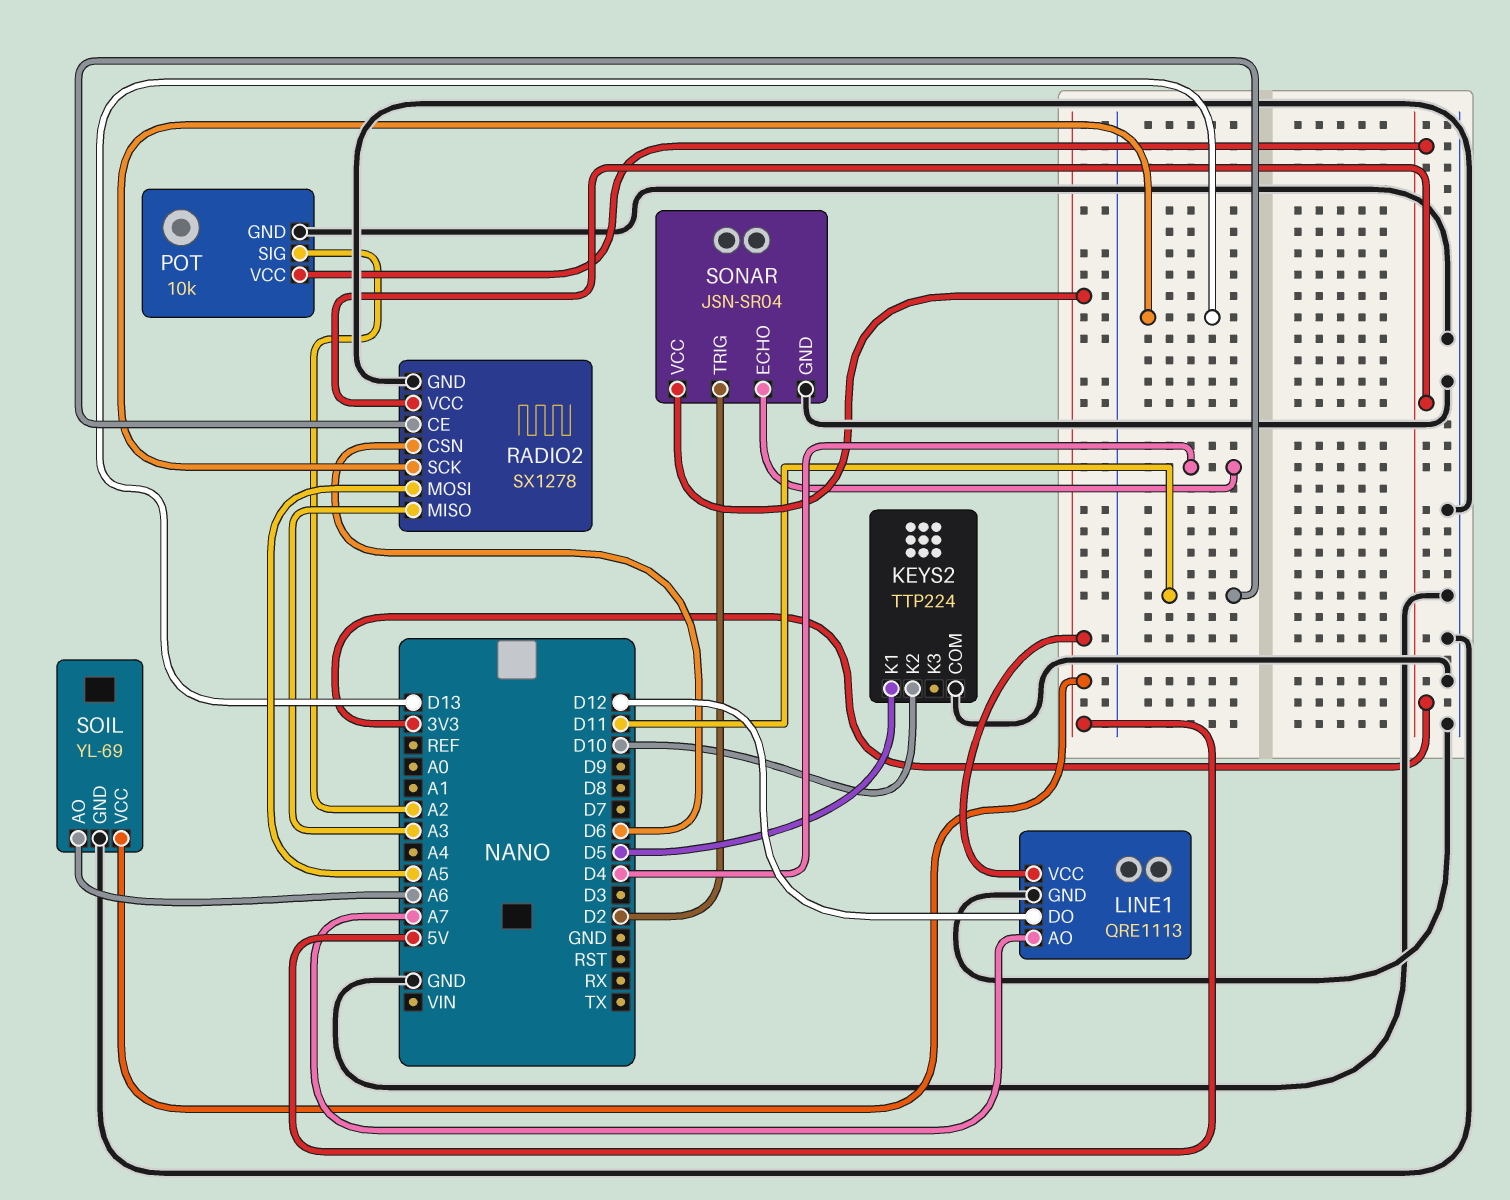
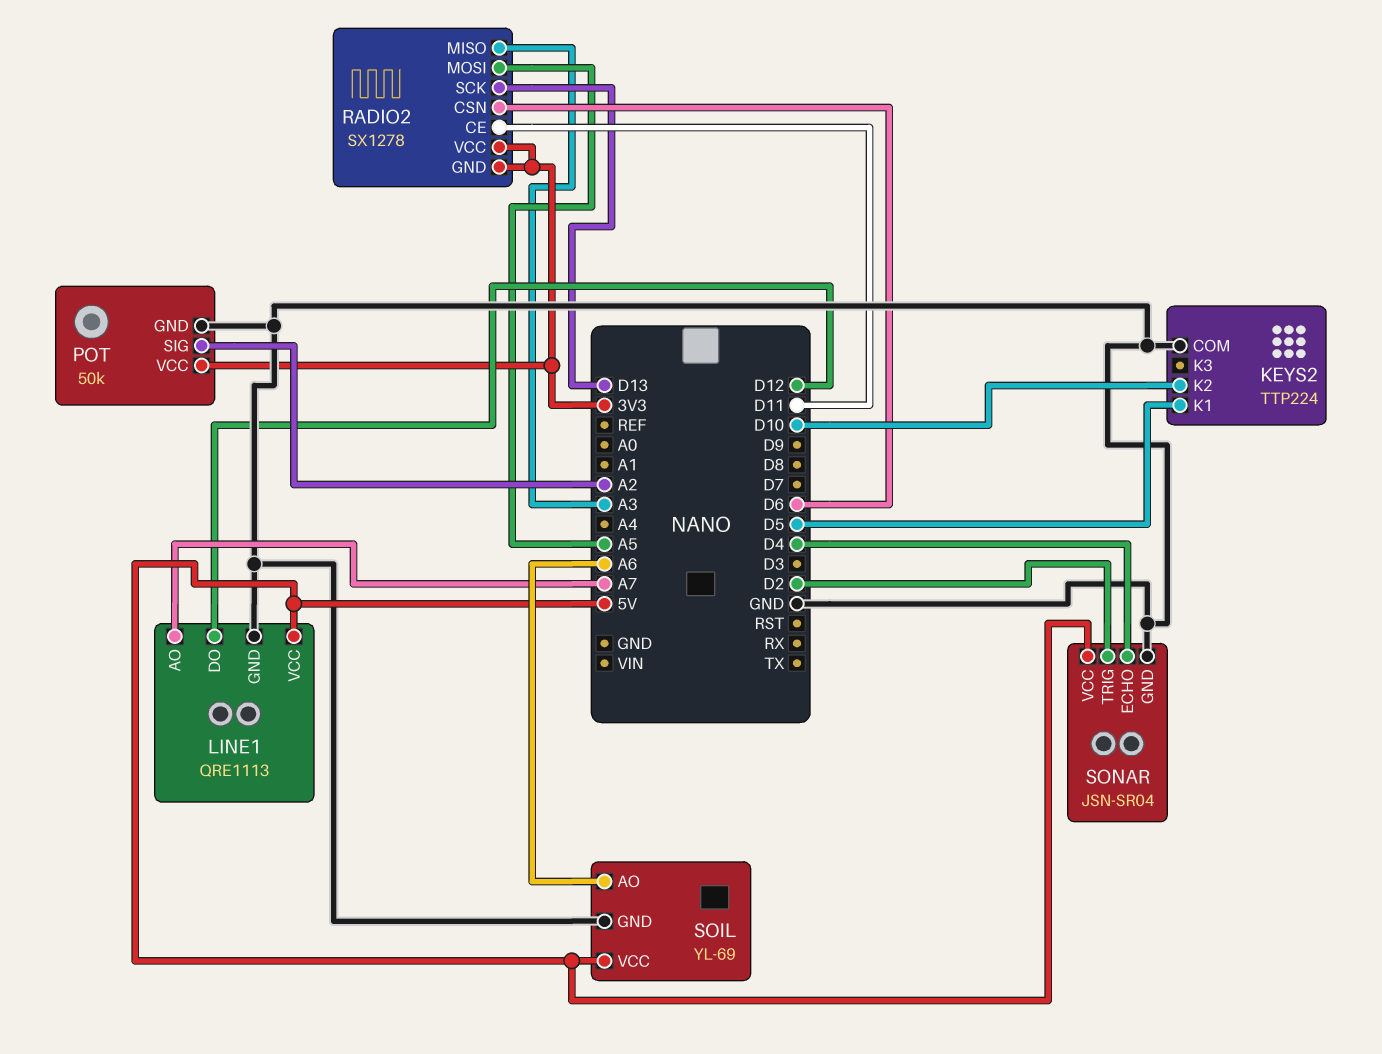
POT: 10k -> 50k
RADIO2 pin GND: GND -> 3V3

